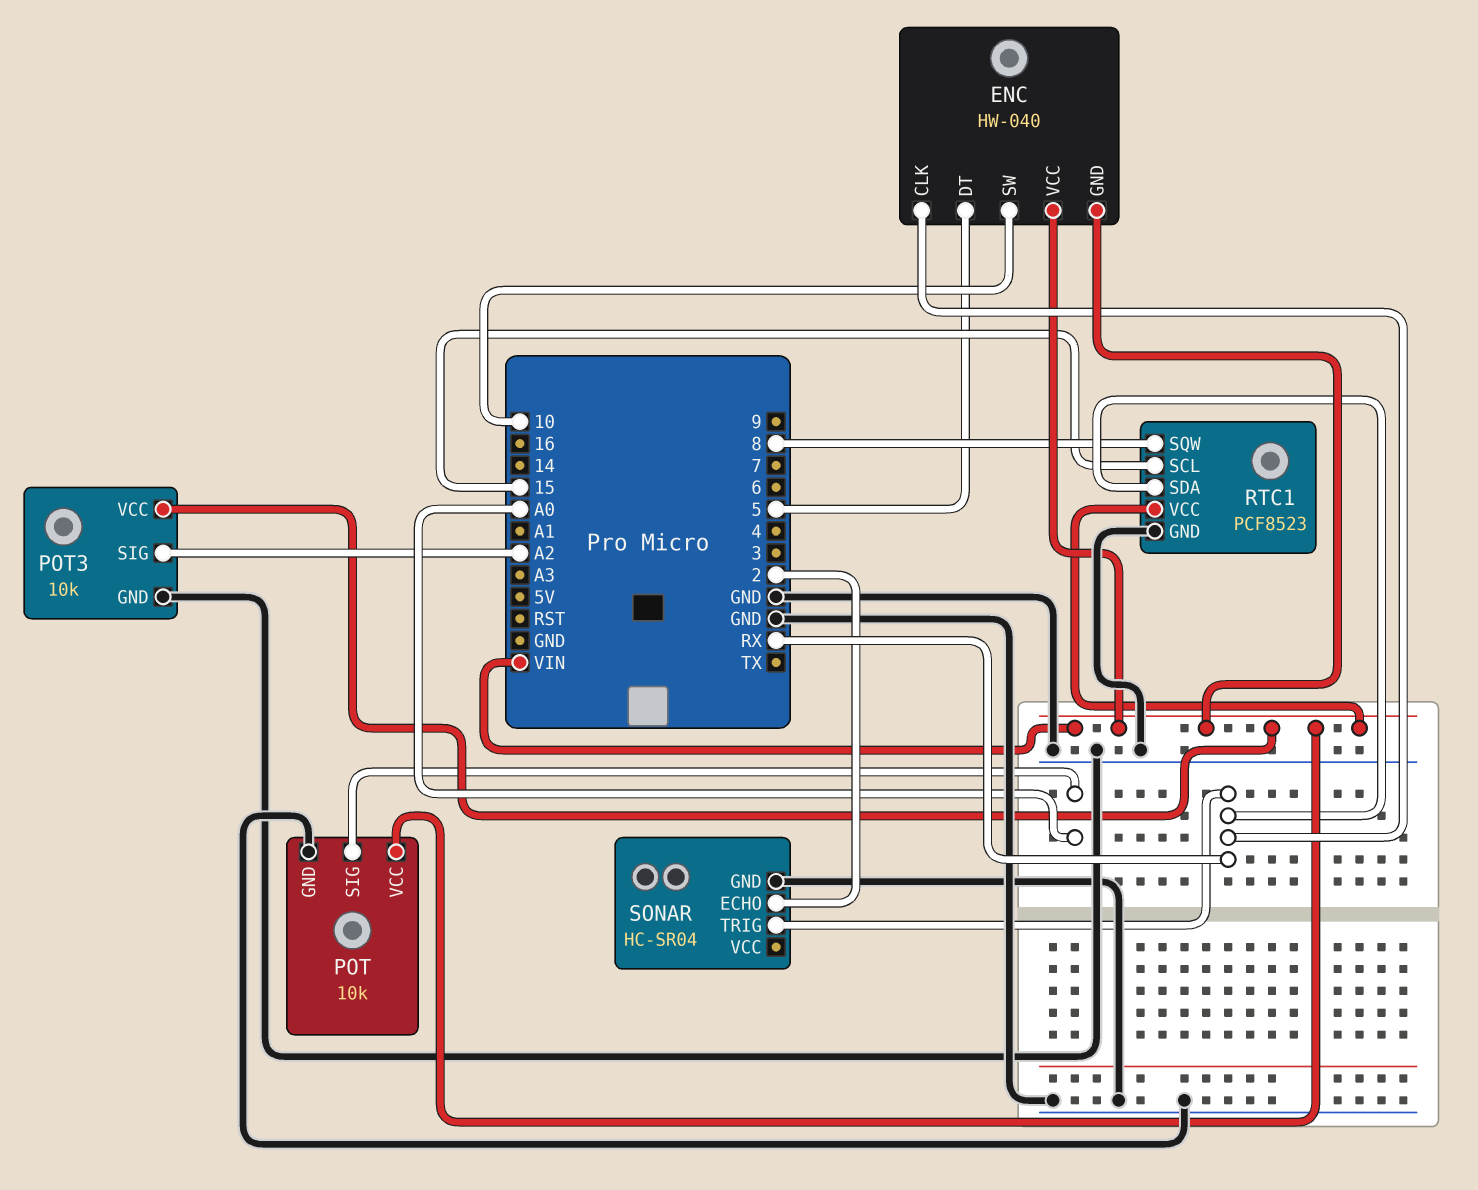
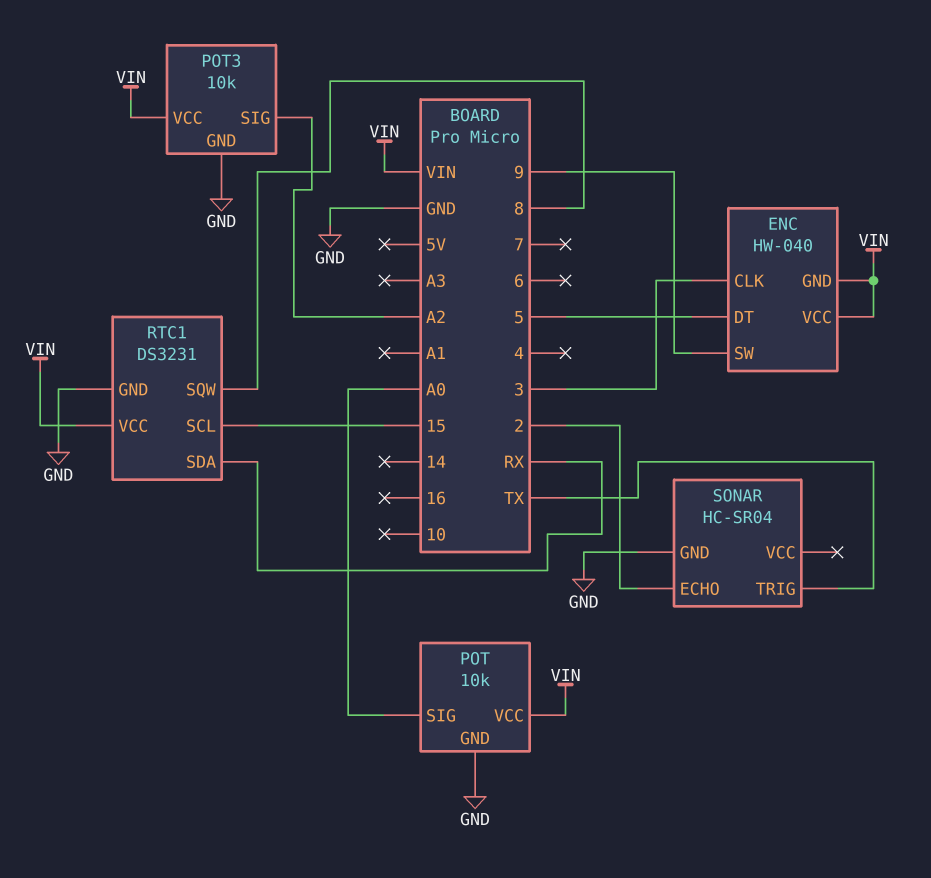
ENC pin CLK: RX -> 3
ENC pin SW: 10 -> 9
RTC1: PCF8523 -> DS3231
SONAR pin TRIG: RX -> TX

